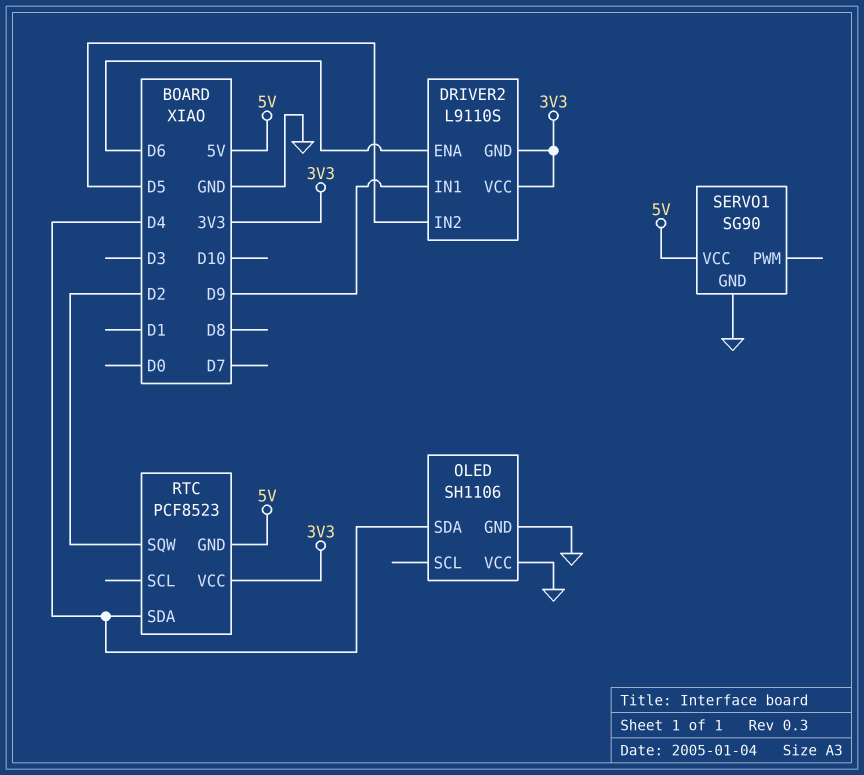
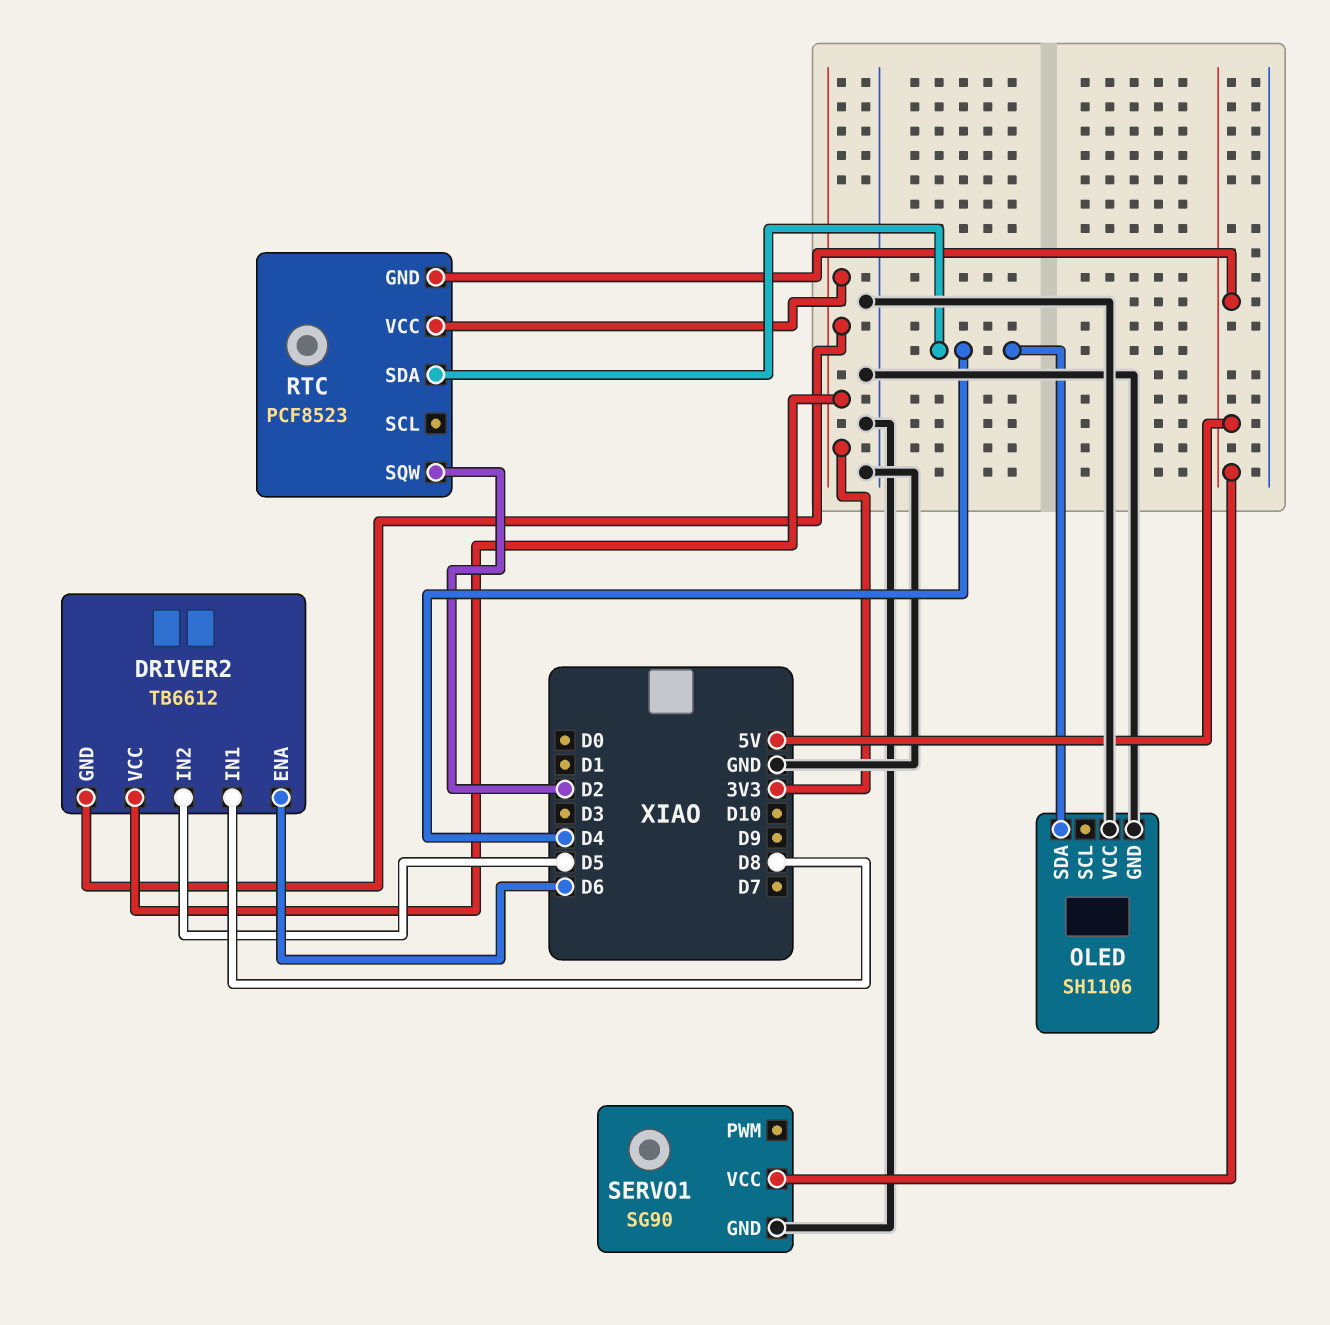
DRIVER2: L9110S -> TB6612
DRIVER2 pin IN1: D9 -> D8

